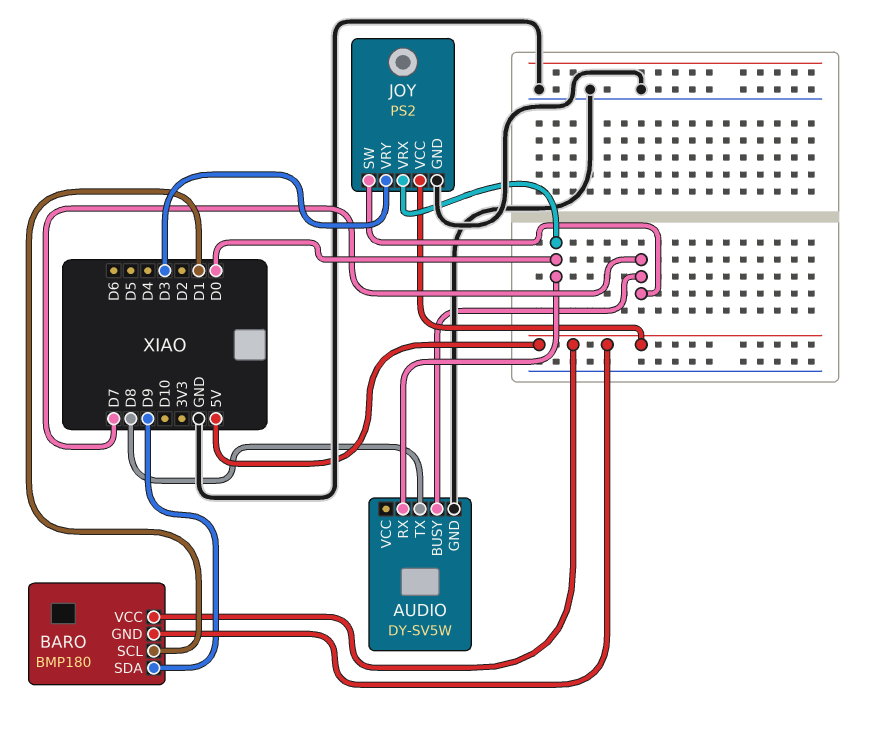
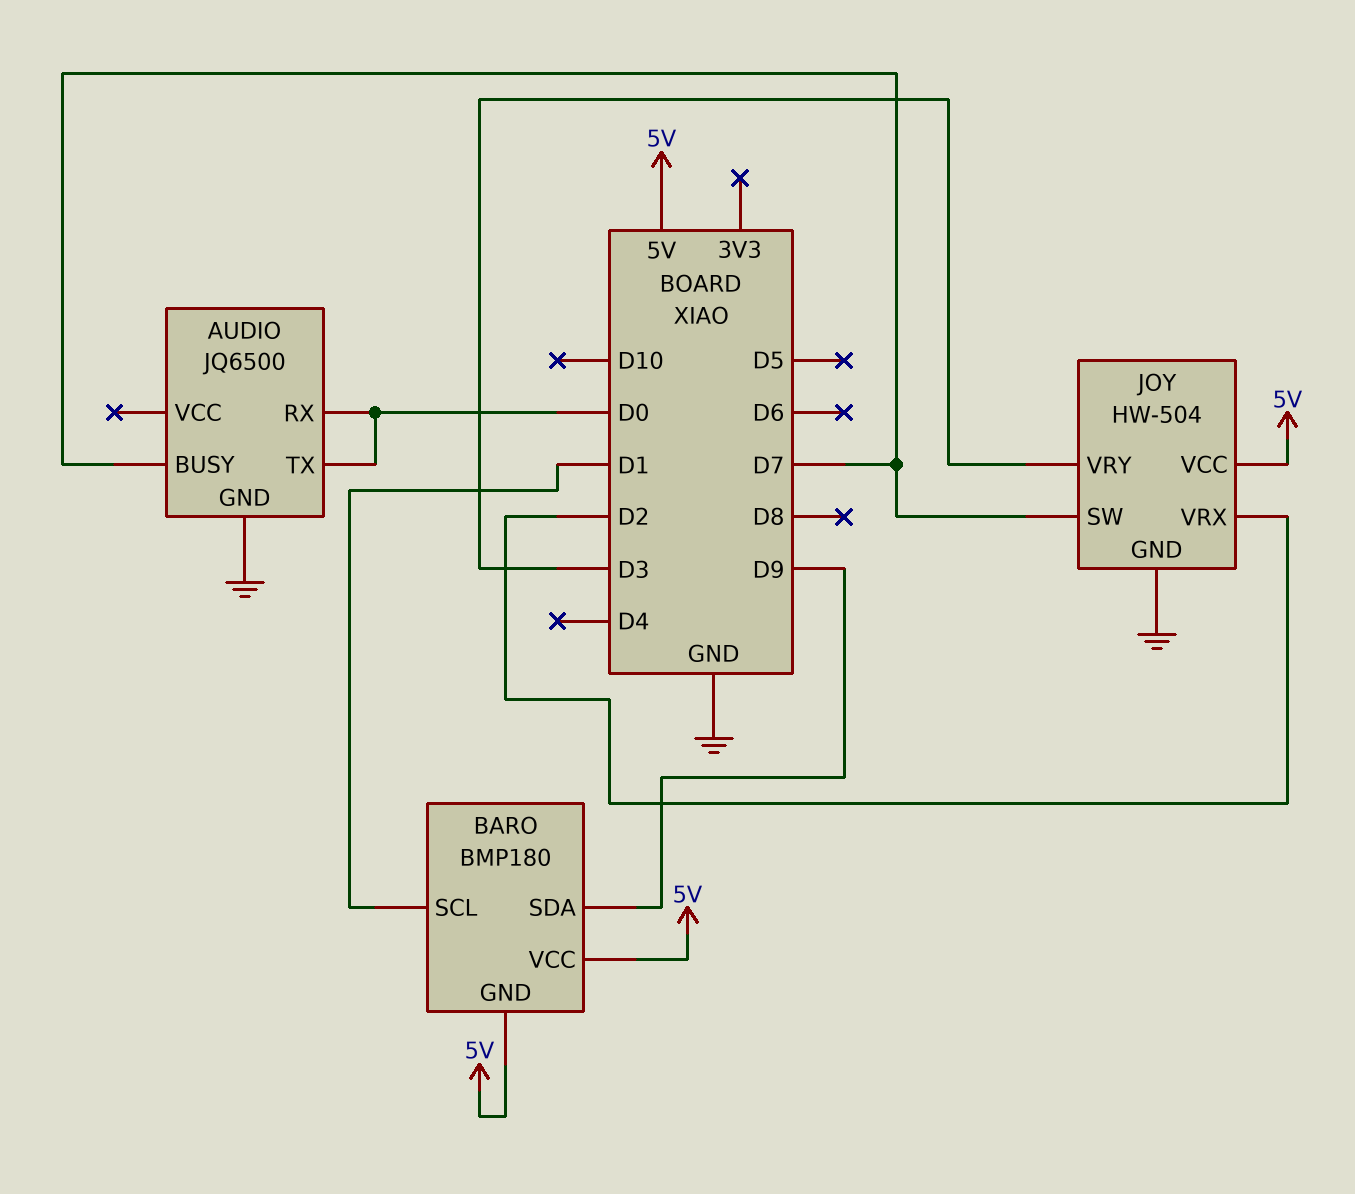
AUDIO: DY-SV5W -> JQ6500
AUDIO pin TX: D8 -> D0
JOY: PS2 -> HW-504
JOY pin VRX: D0 -> D2

